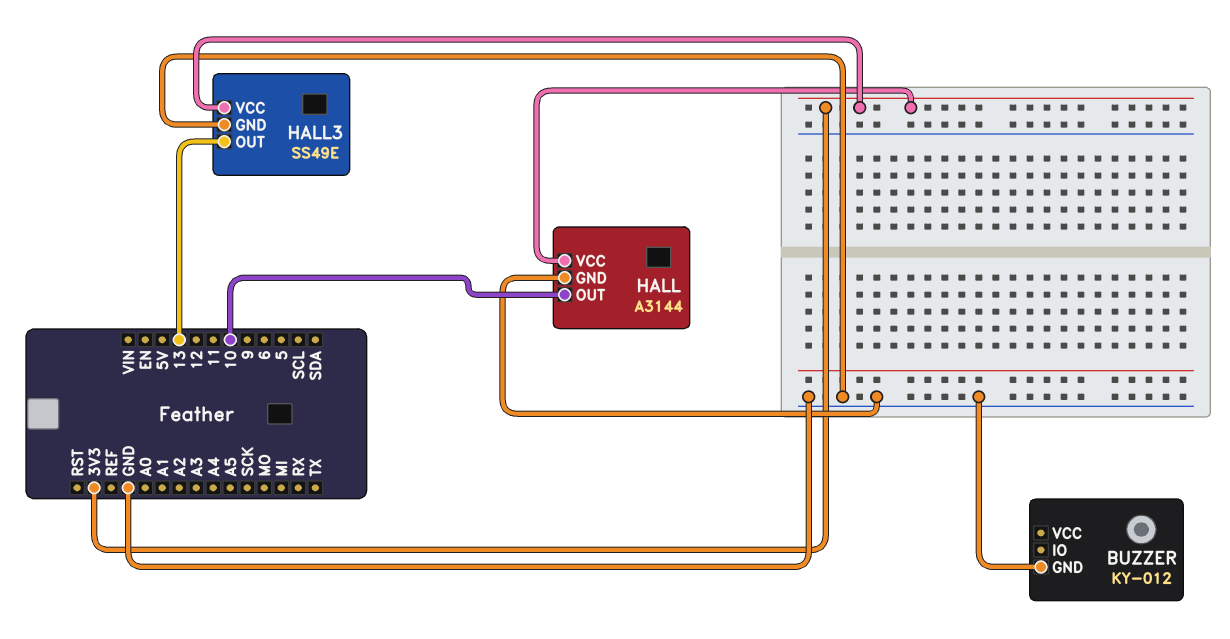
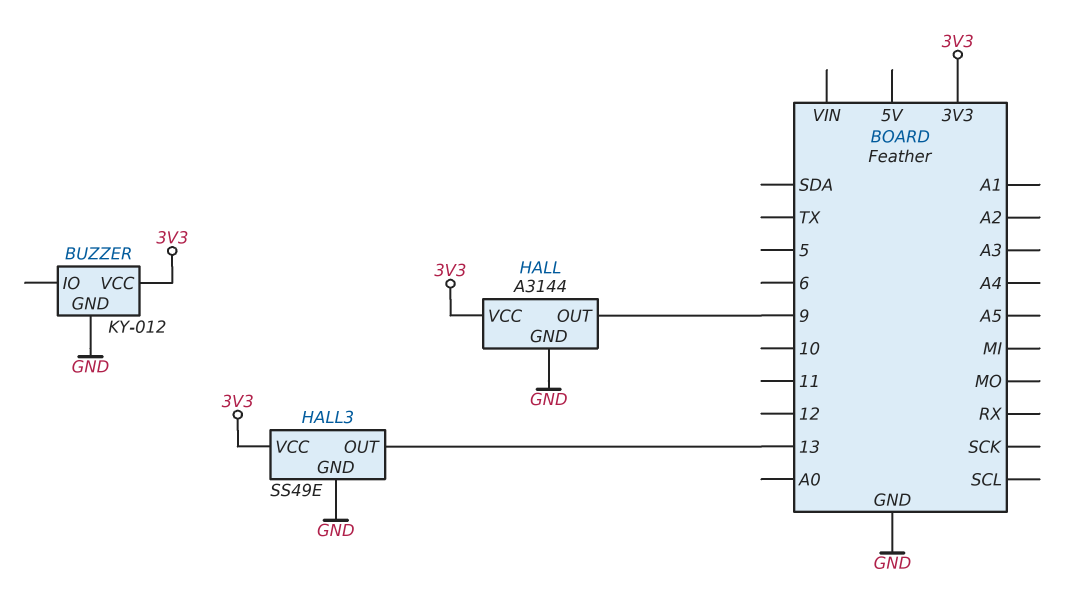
BUZZER pin VCC: none -> 3V3
HALL pin OUT: 10 -> 9

